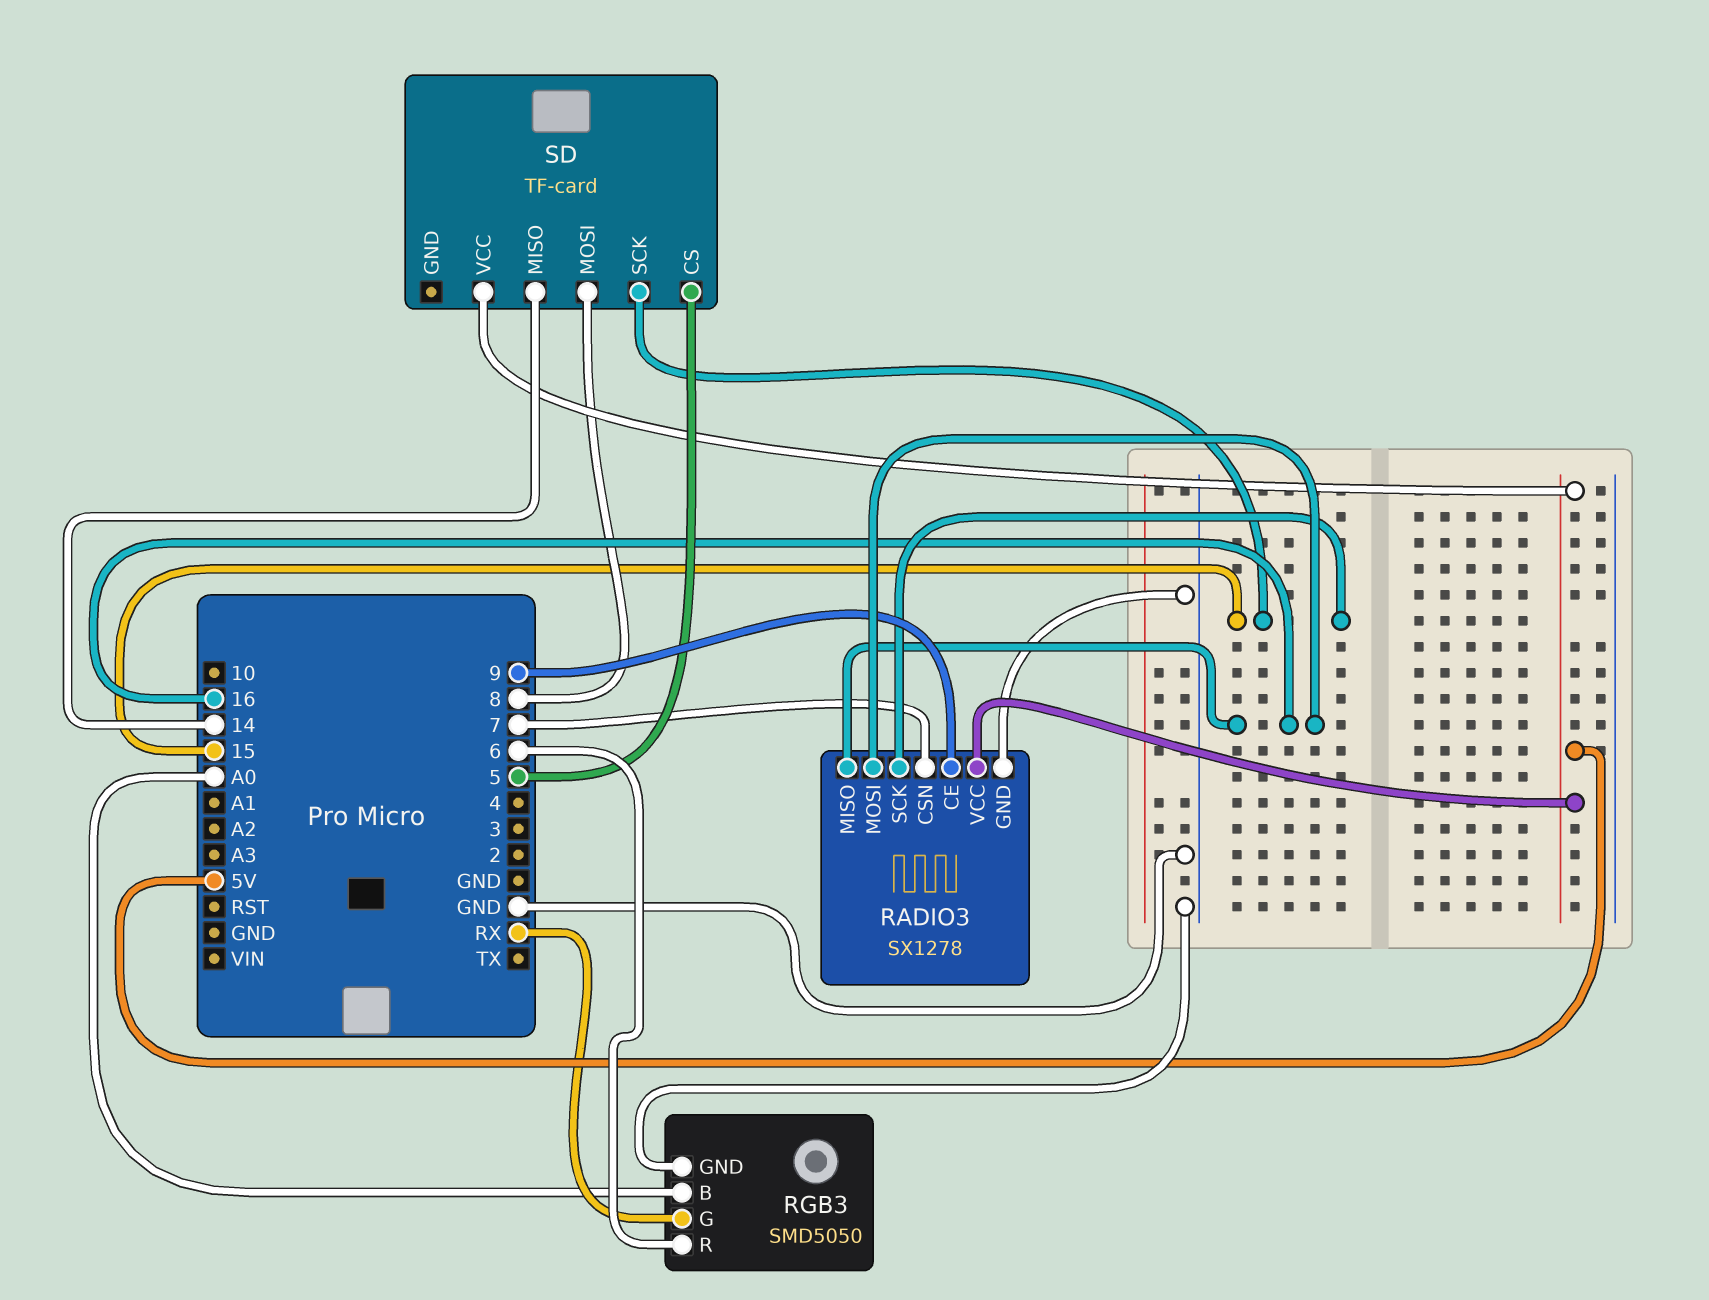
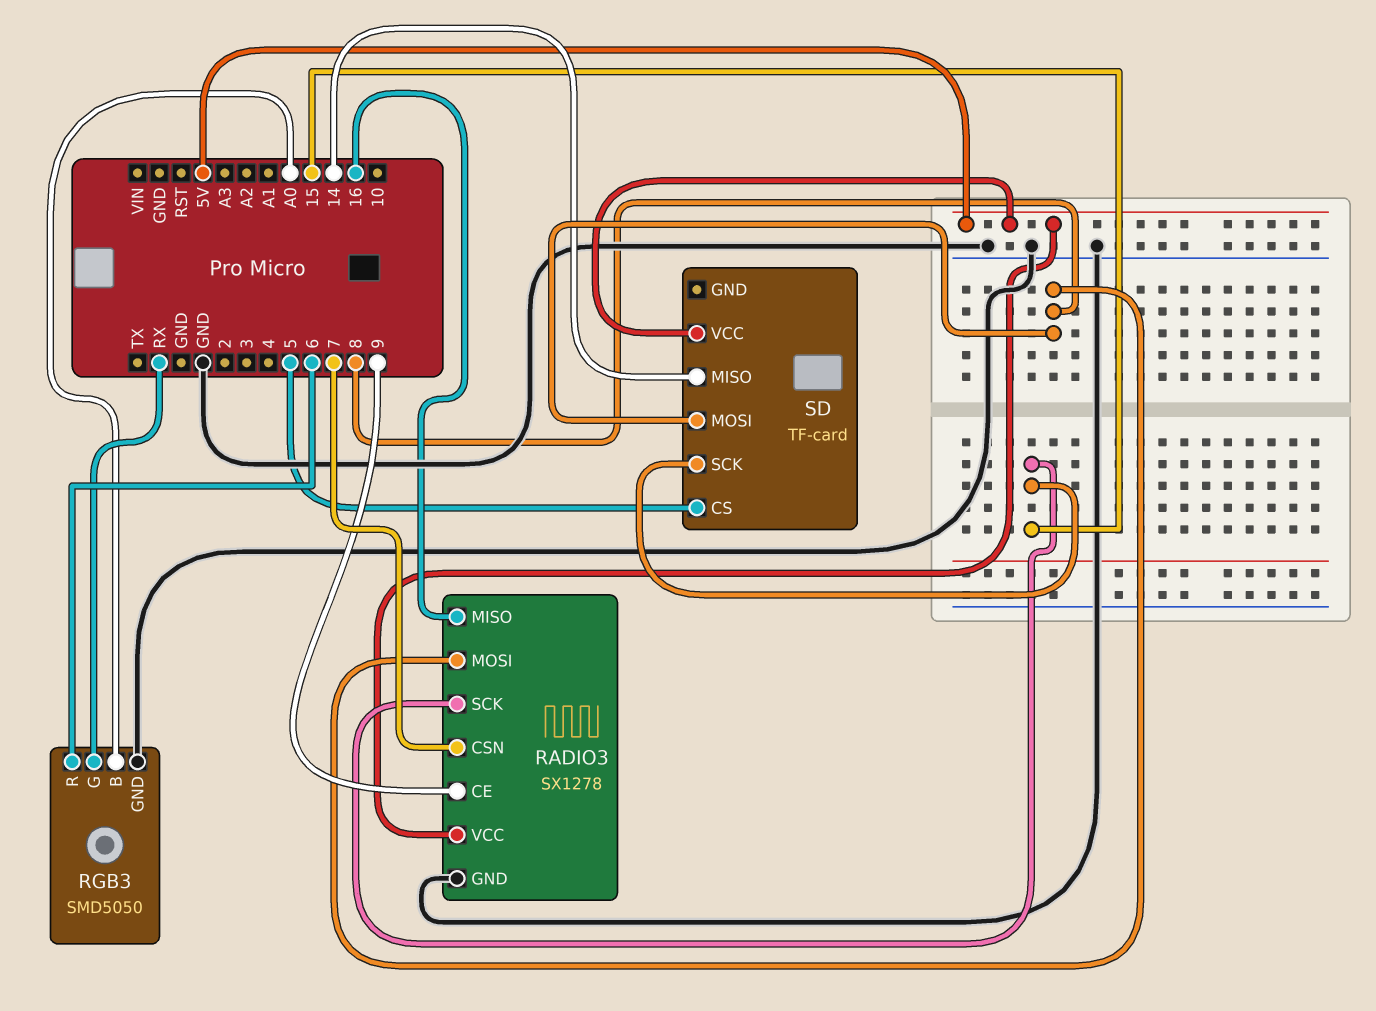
RADIO3 pin MOSI: 16 -> 8

